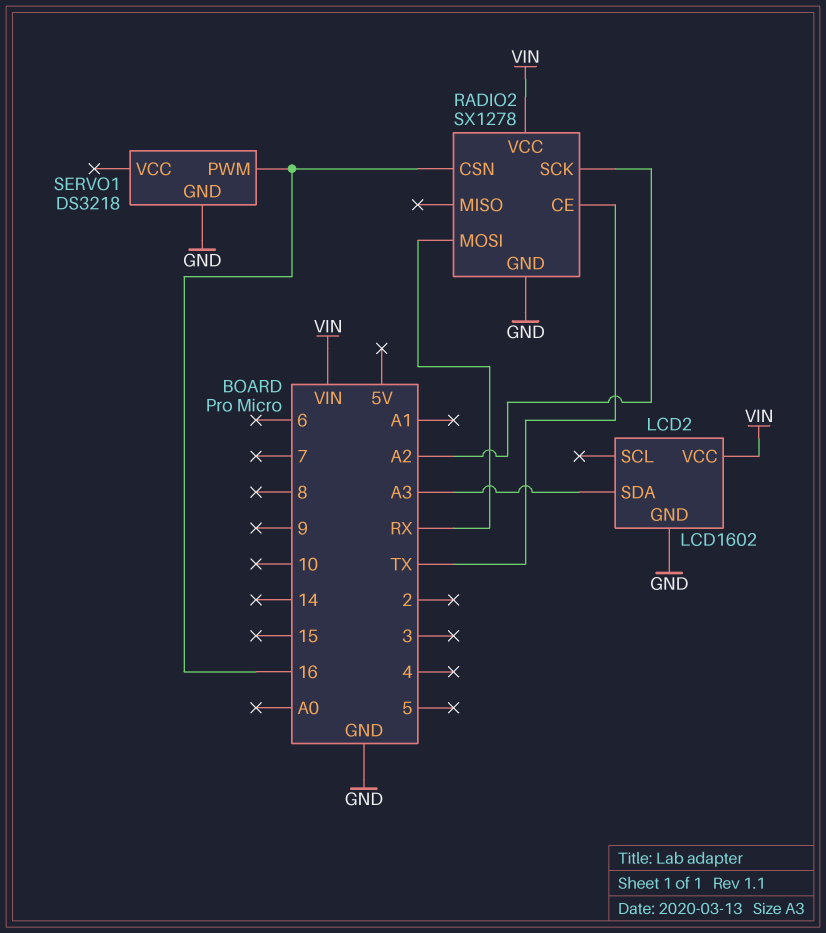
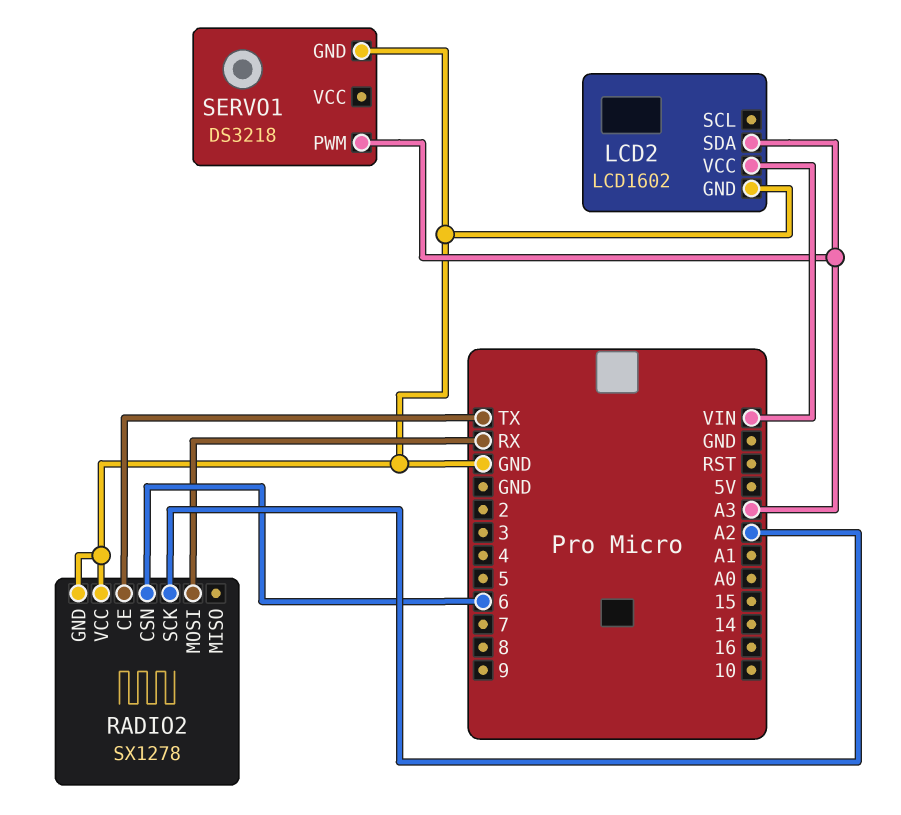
RADIO2 pin CSN: 16 -> 6
RADIO2 pin VCC: VIN -> GND
SERVO1 pin PWM: 16 -> A3

